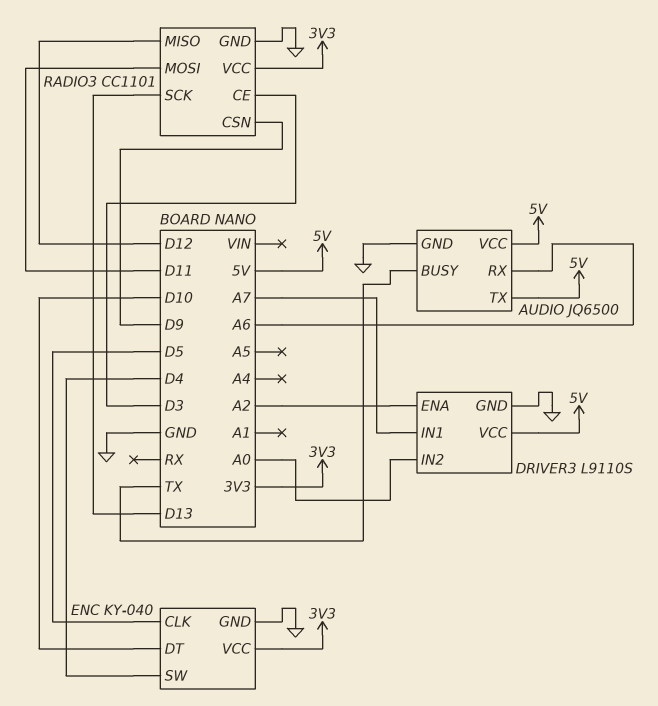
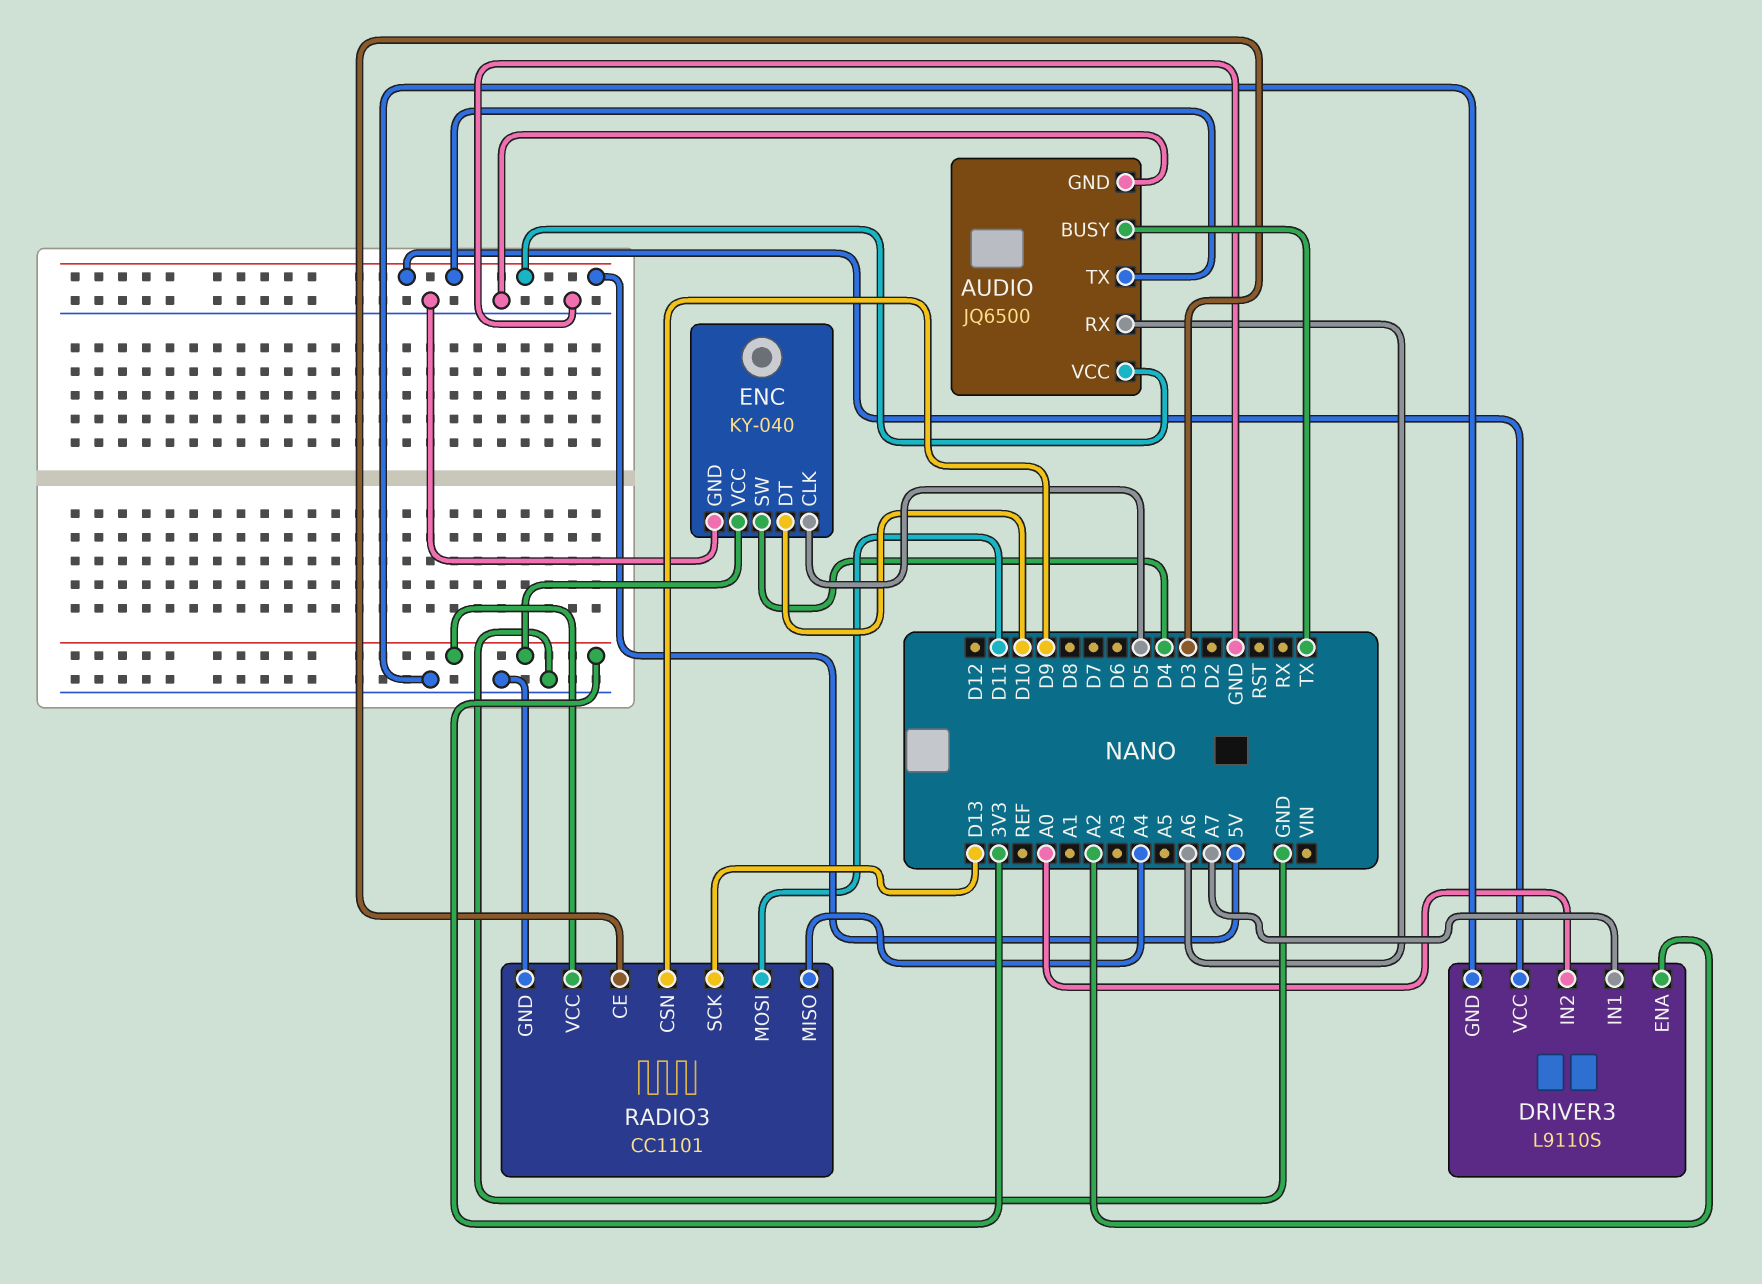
RADIO3 pin MISO: D12 -> A4

